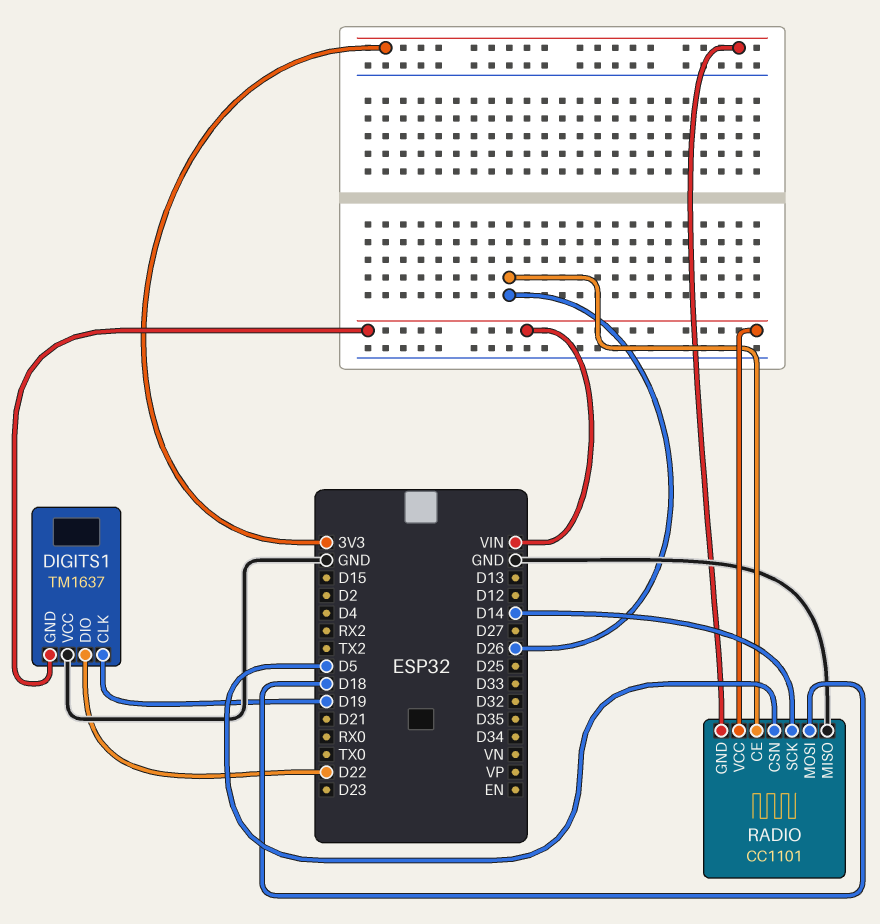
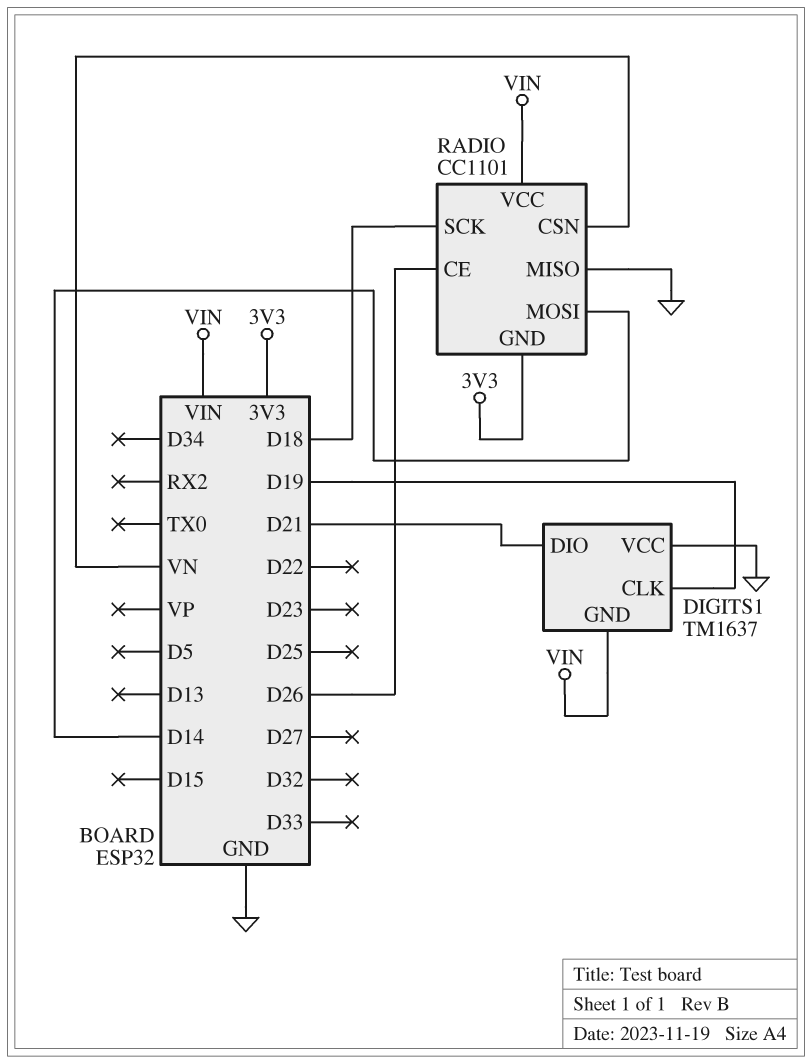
DIGITS1 pin DIO: D22 -> D21
RADIO pin CSN: D5 -> VN
RADIO pin MOSI: D18 -> D14
RADIO pin SCK: D14 -> D18

